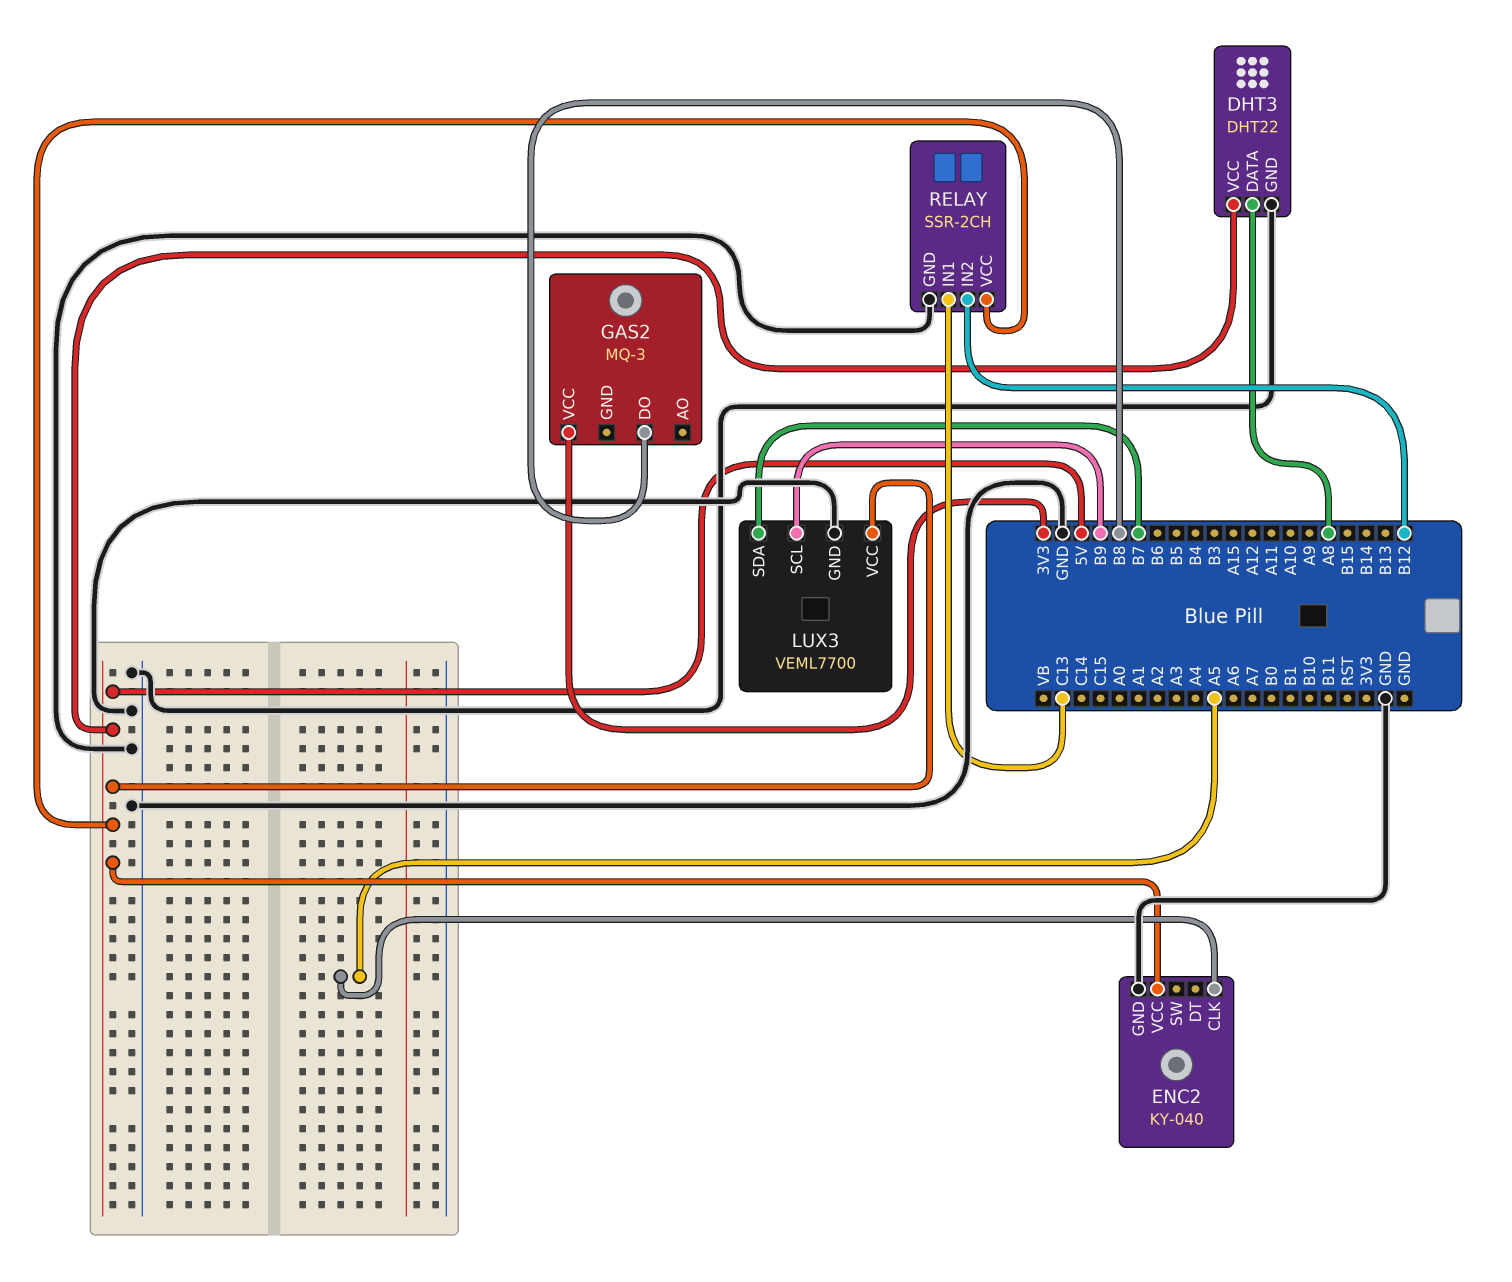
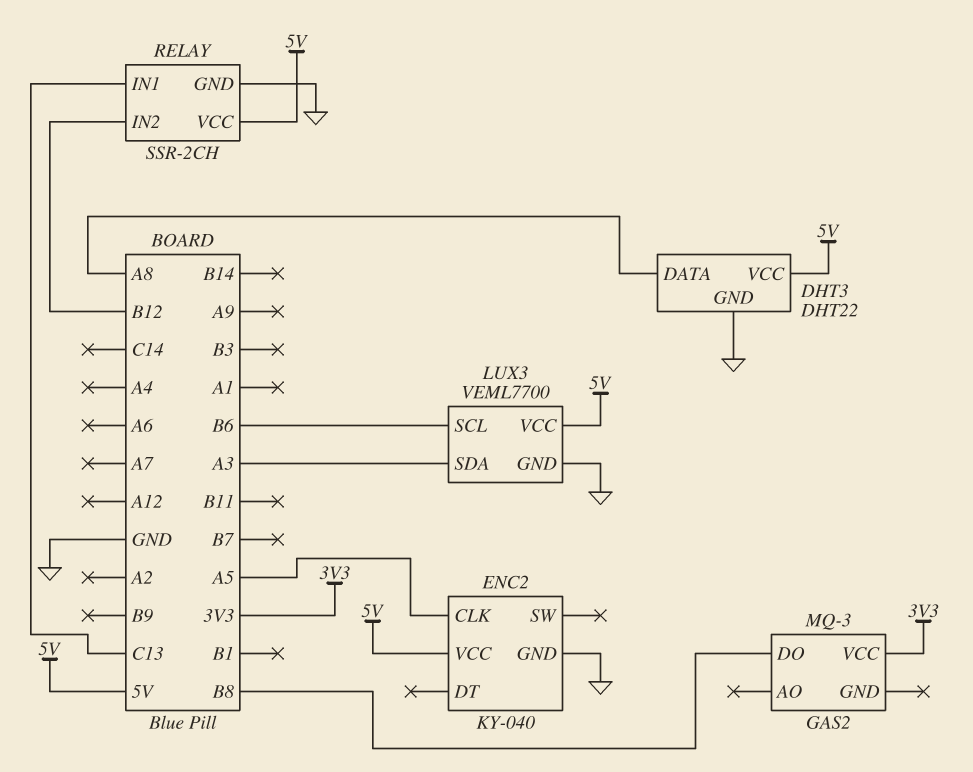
LUX3 pin SCL: B9 -> B6
LUX3 pin SDA: B7 -> A3

